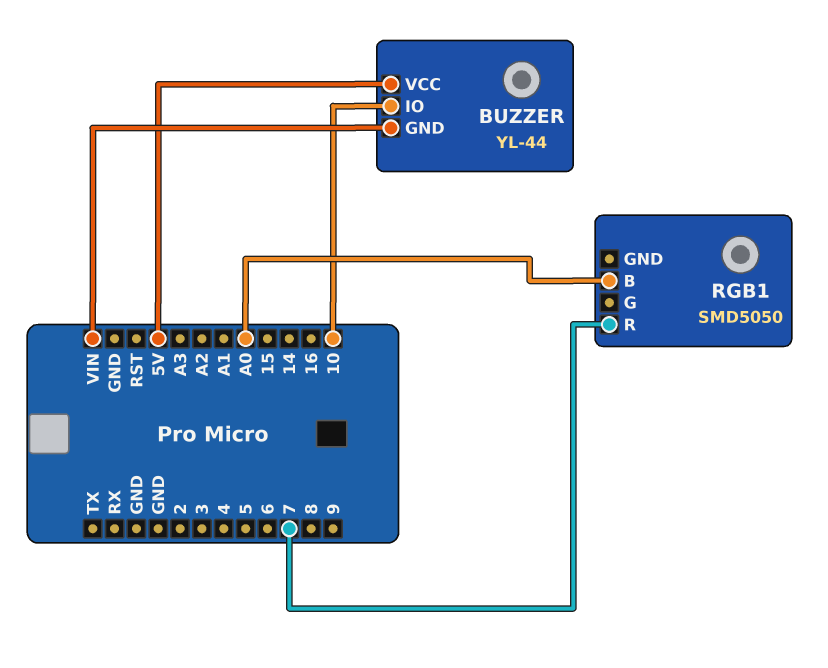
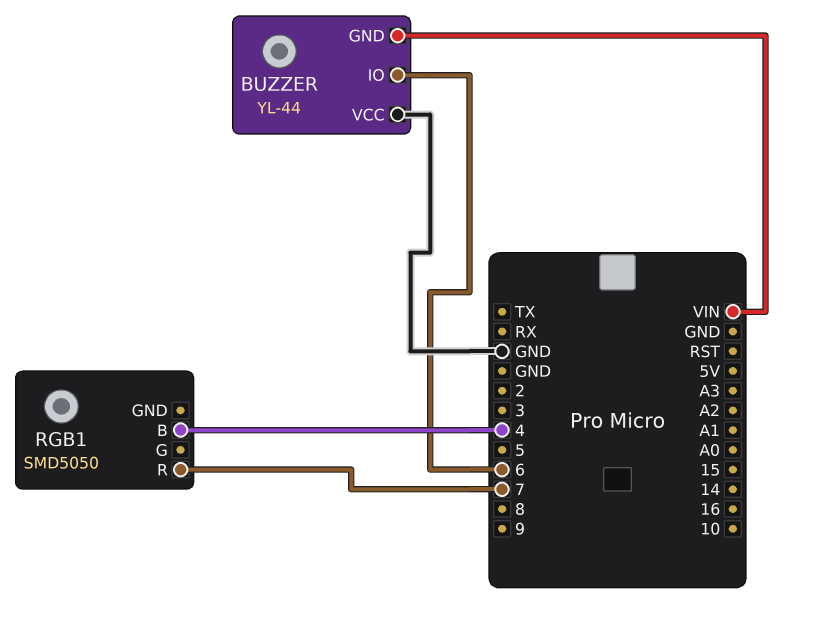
BUZZER pin IO: 10 -> 6
BUZZER pin VCC: 5V -> GND
RGB1 pin B: A0 -> 4

